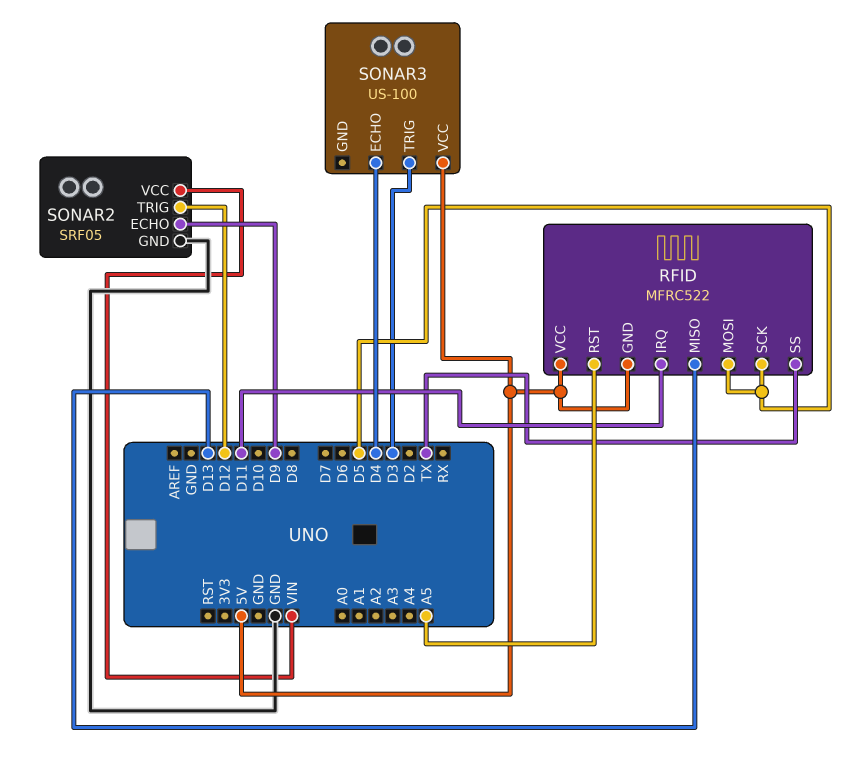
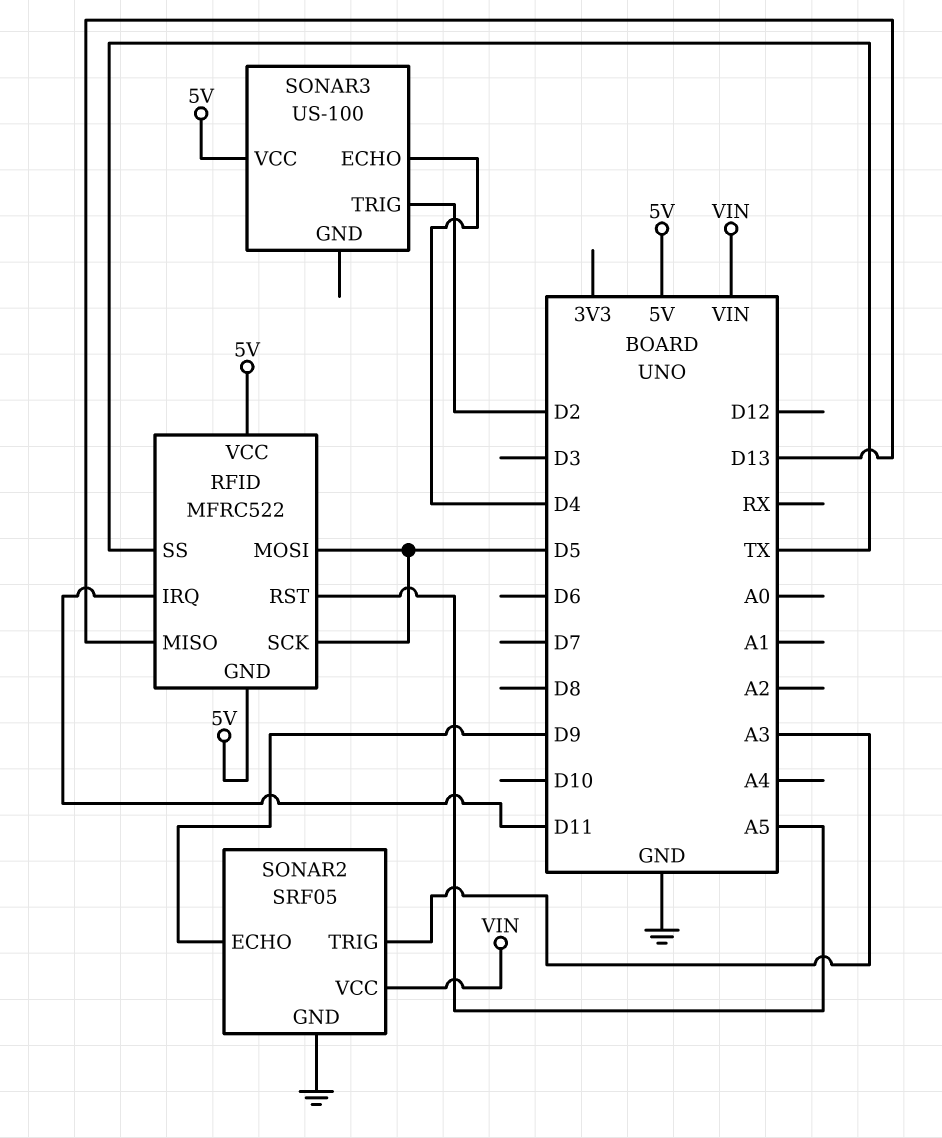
SONAR2 pin TRIG: D12 -> A3
SONAR3 pin TRIG: D3 -> D2

